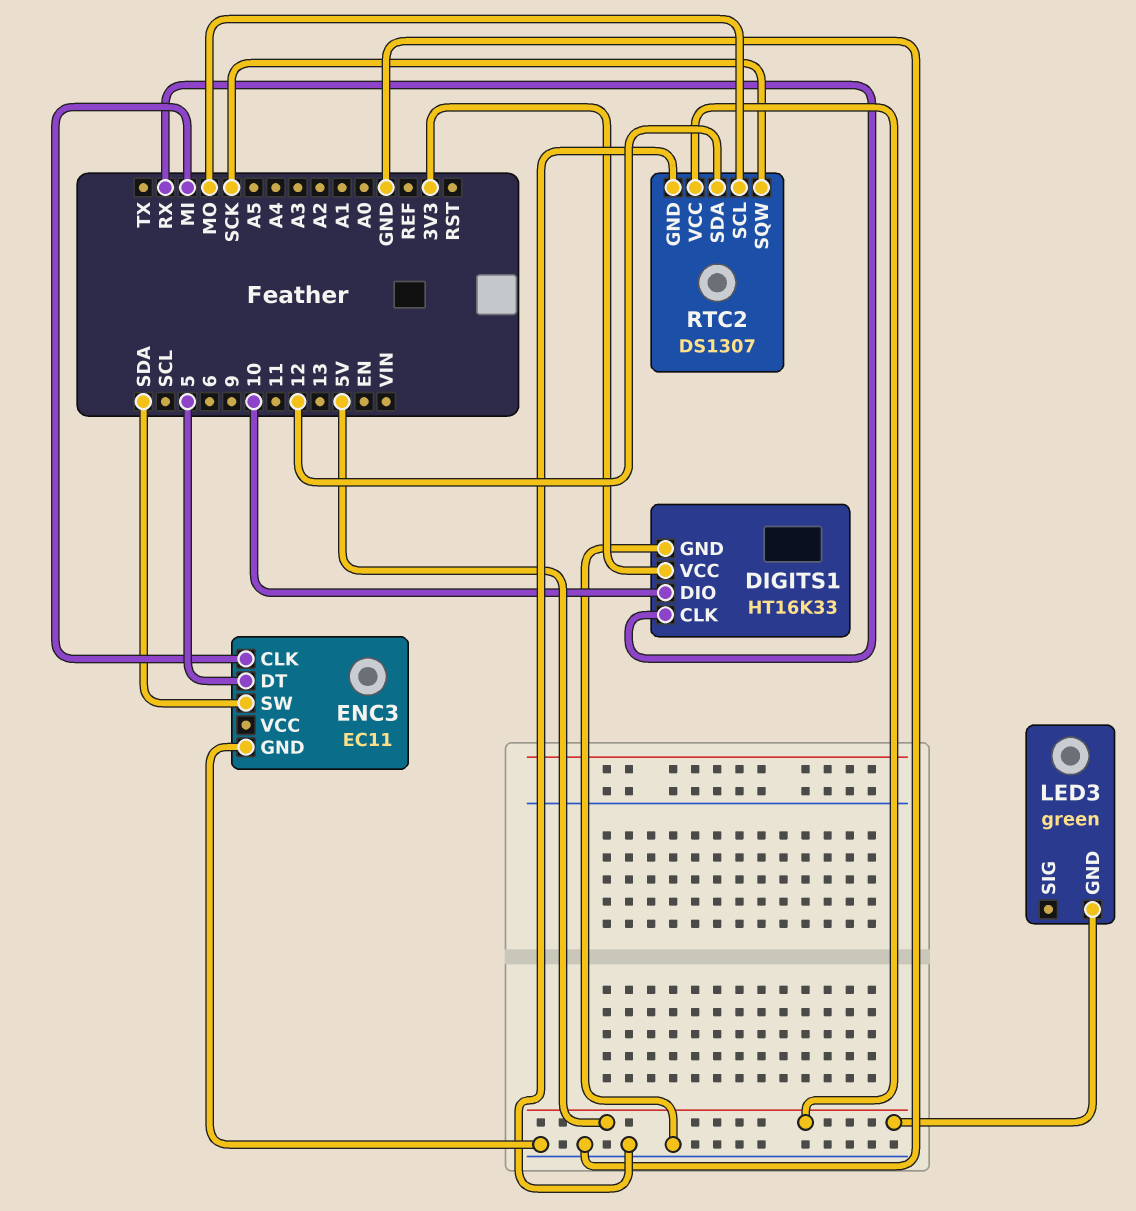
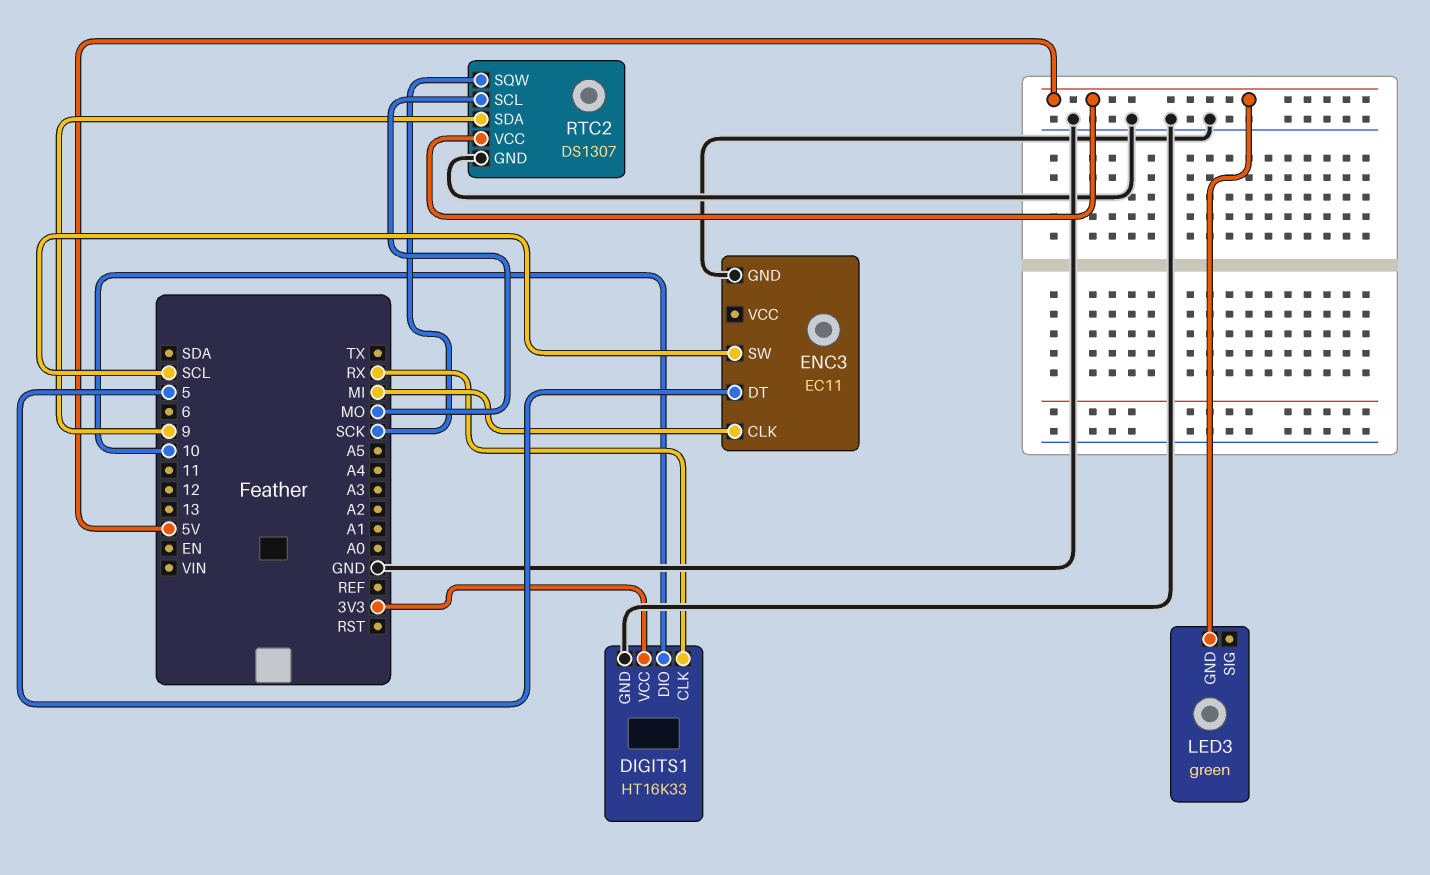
ENC3 pin SW: SDA -> SCL
RTC2 pin SDA: 12 -> 9

